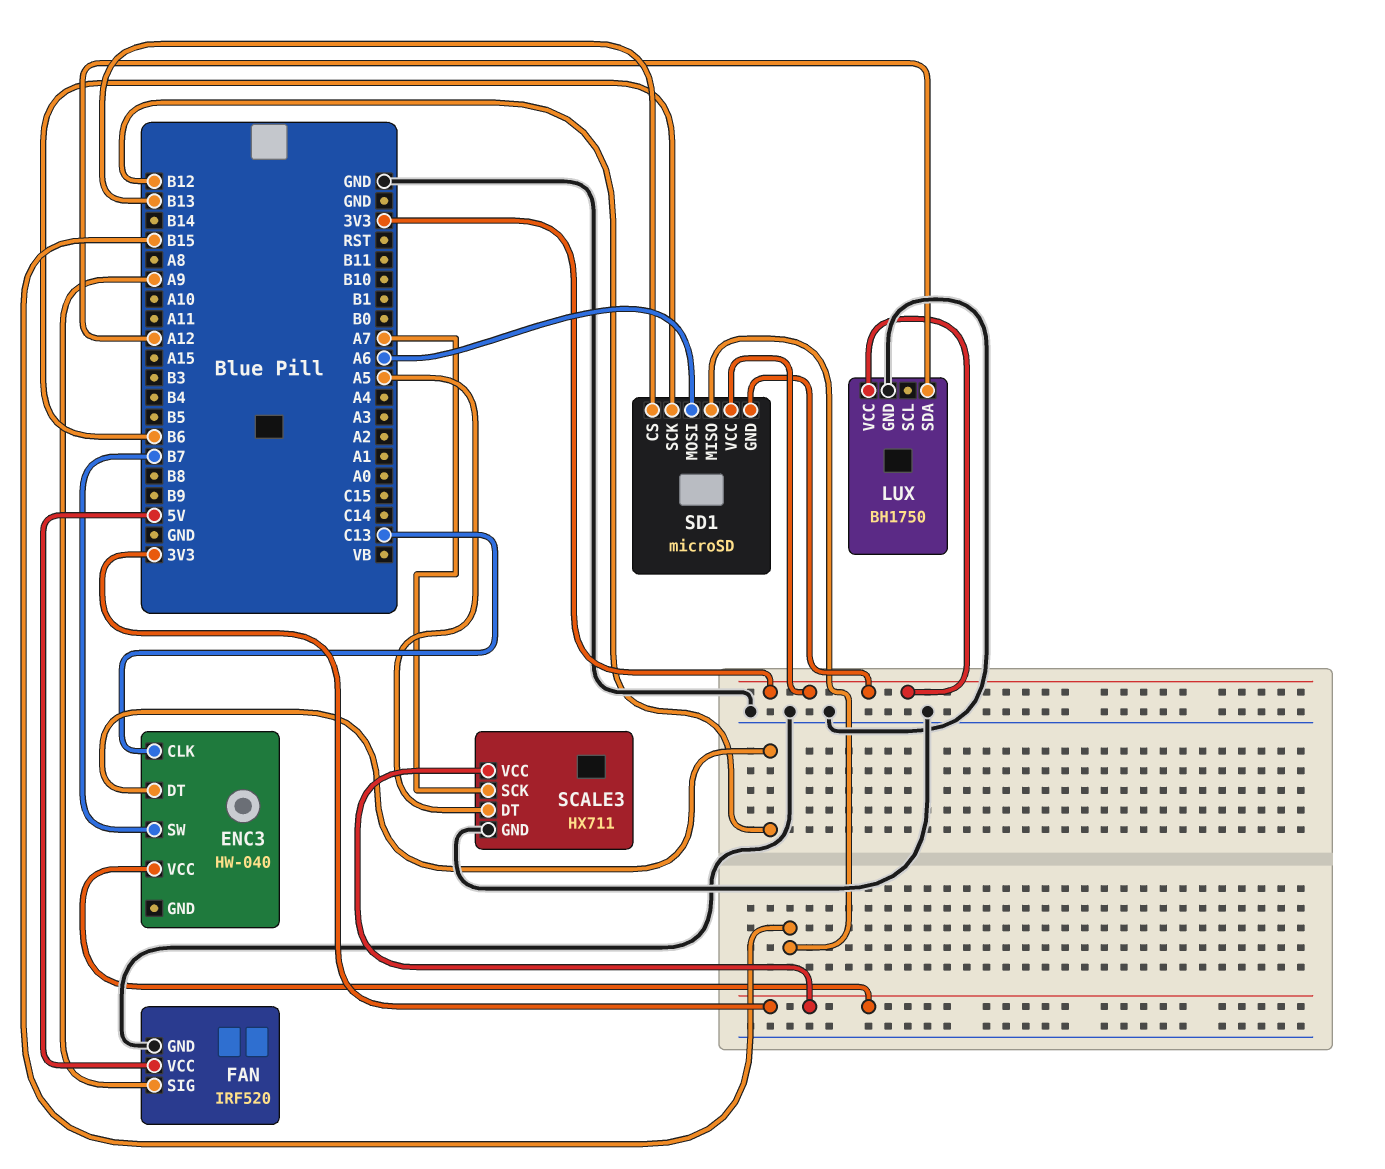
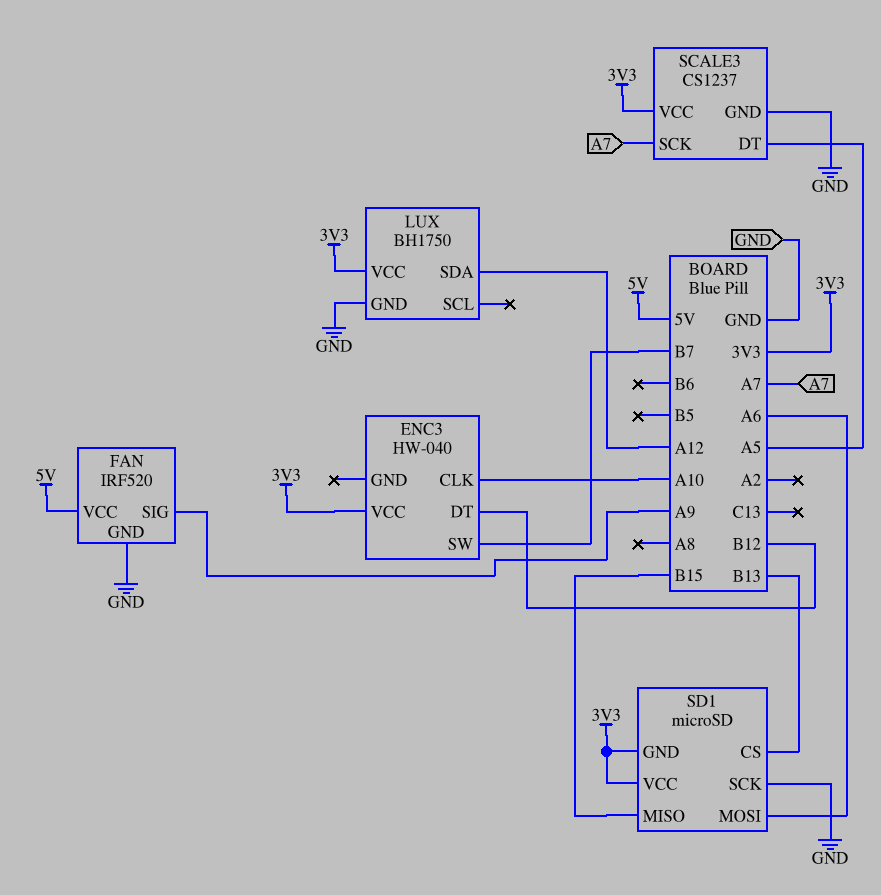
ENC3 pin CLK: C13 -> A10
SCALE3: HX711 -> CS1237
SD1 pin SCK: B6 -> GND

